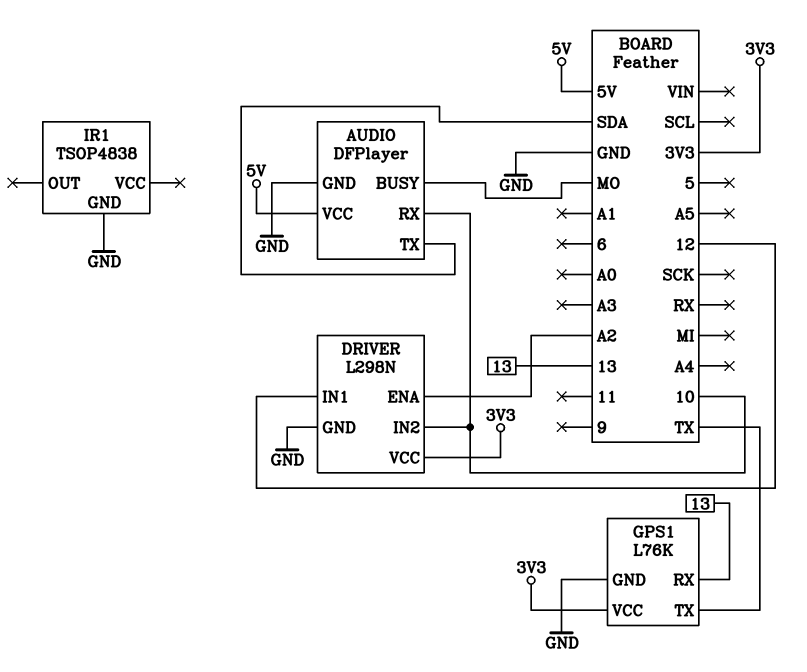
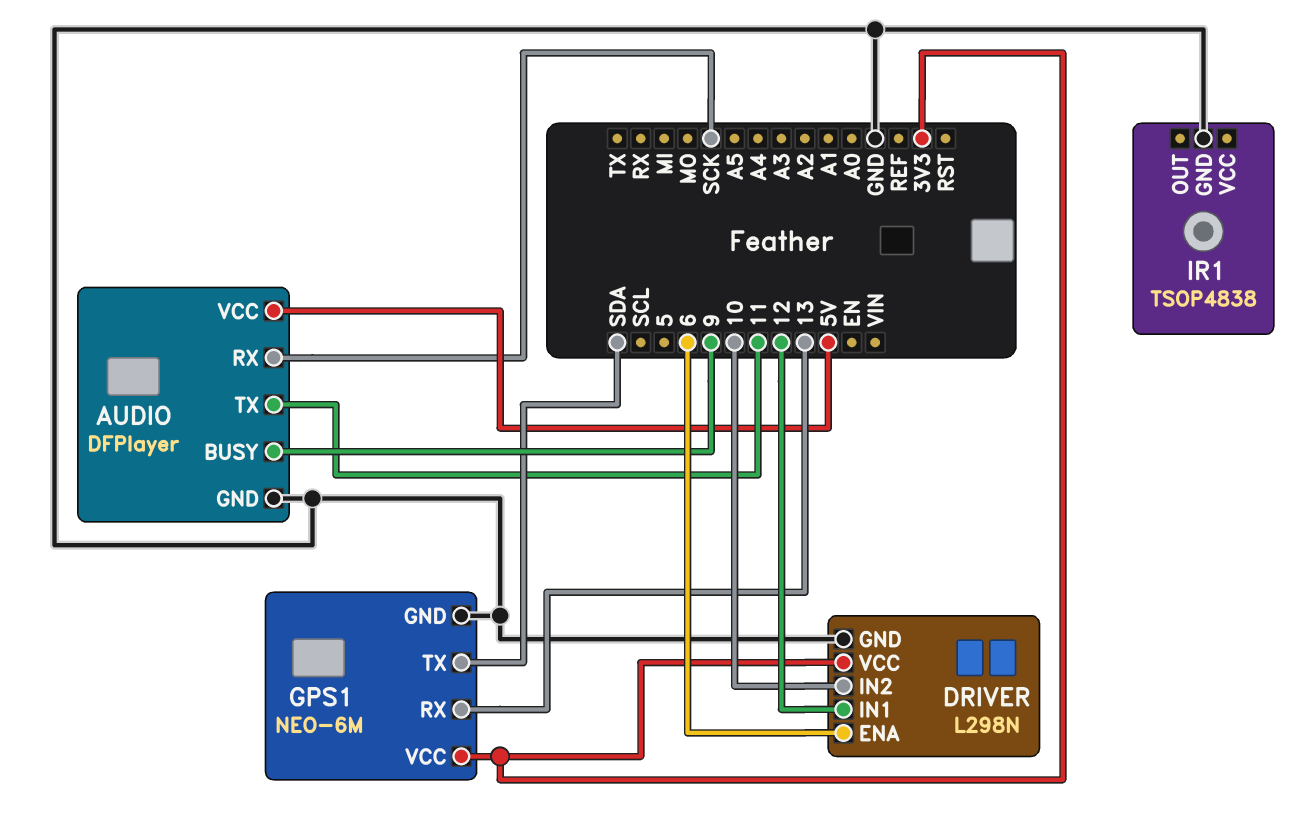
AUDIO pin BUSY: MO -> 9
AUDIO pin RX: 10 -> SCK
AUDIO pin TX: SDA -> 11
DRIVER pin ENA: A2 -> 6
GPS1: L76K -> NEO-6M
GPS1 pin TX: TX -> SDA

